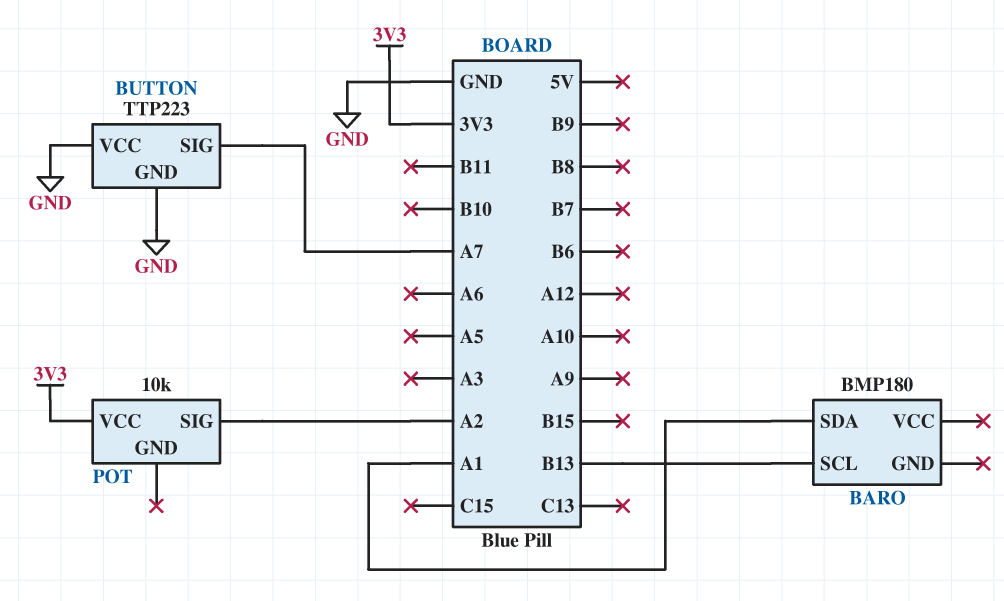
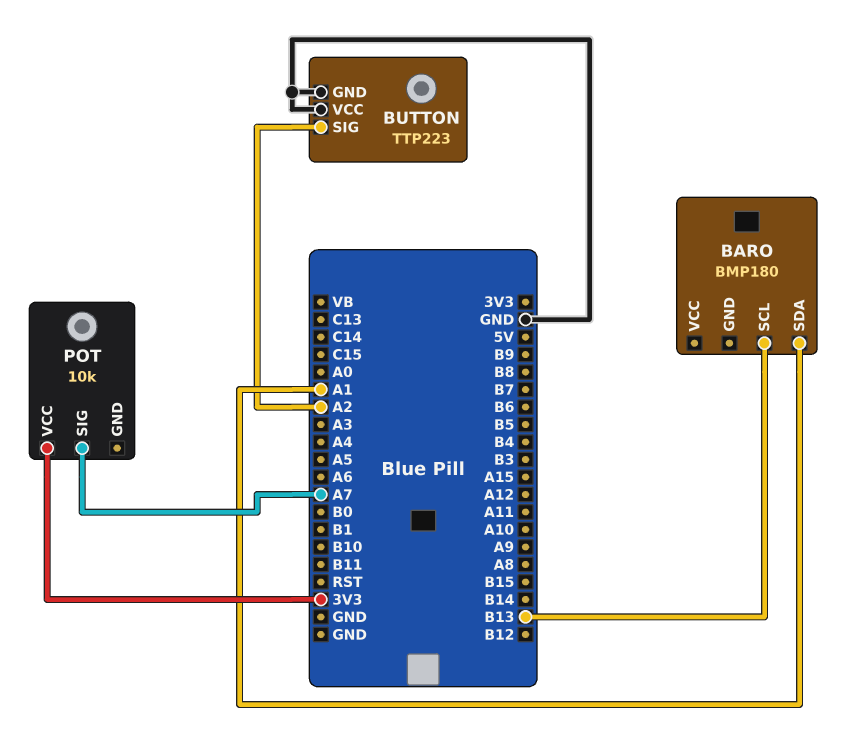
BUTTON pin SIG: A7 -> A2
POT pin SIG: A2 -> A7

